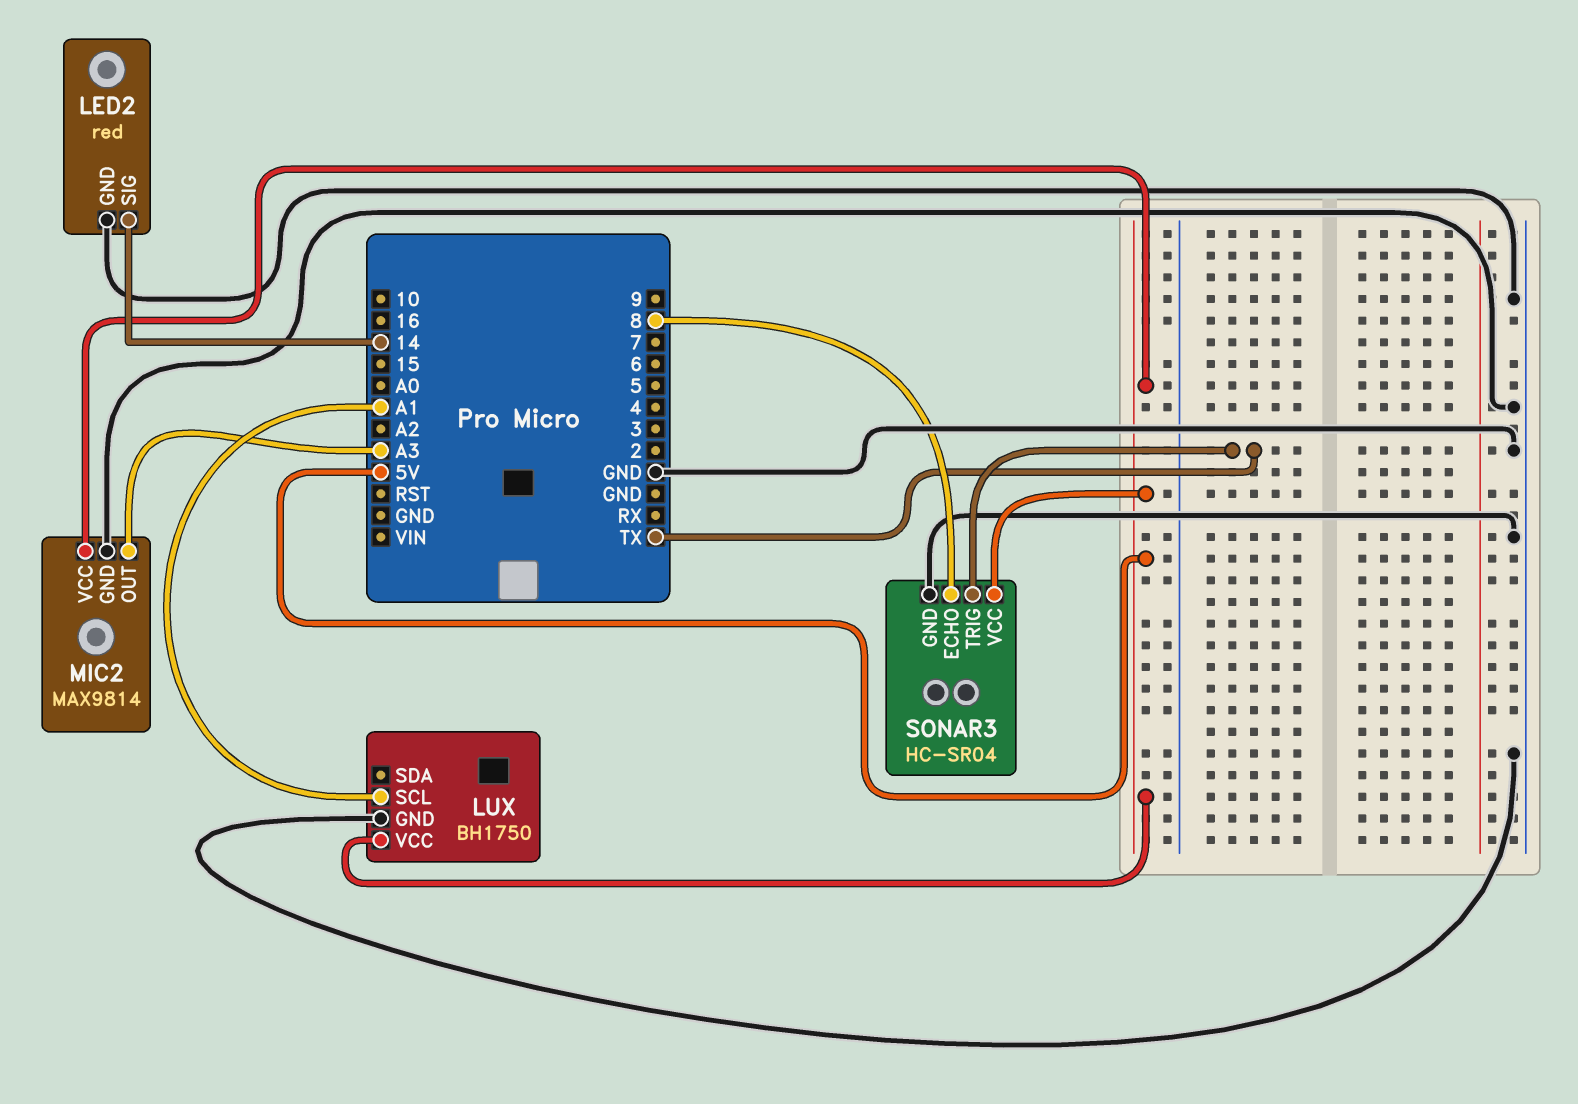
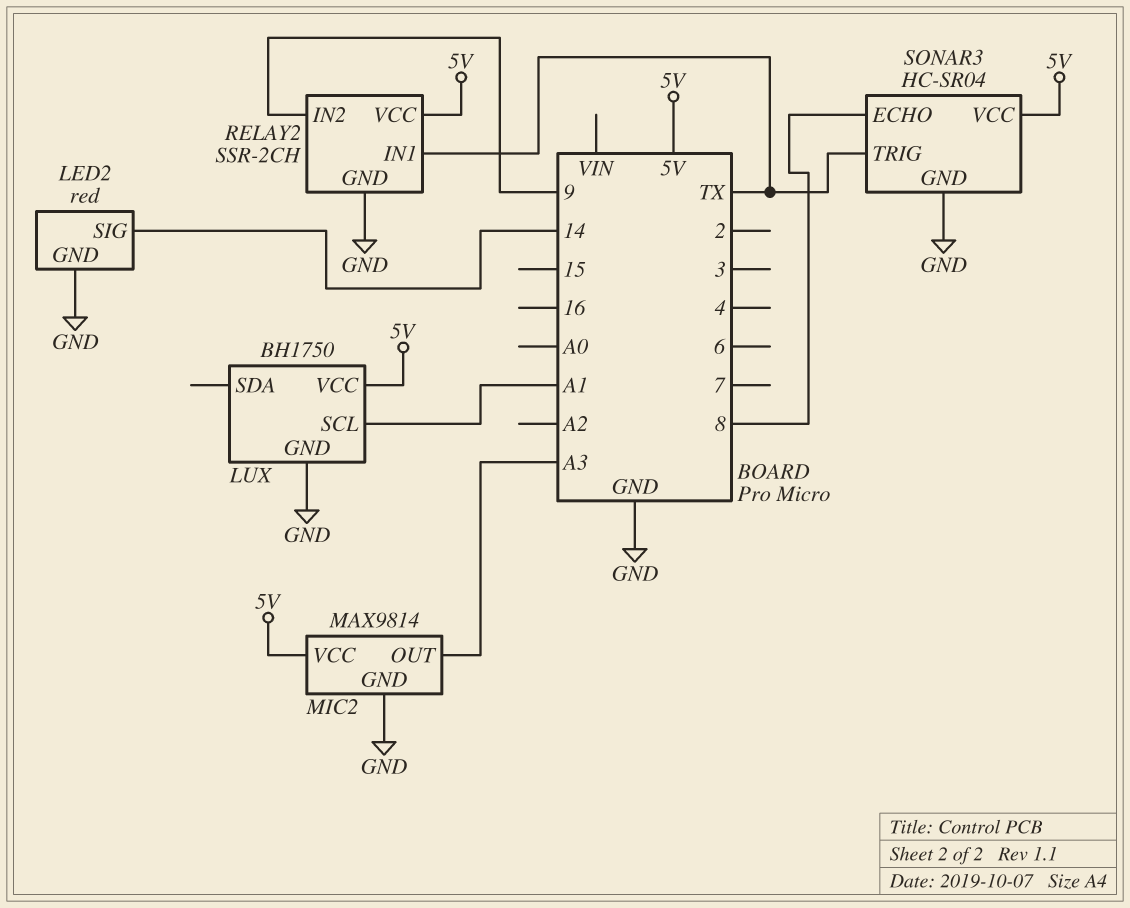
RELAY2: none -> SSR-2CH
RELAY2 pin GND: none -> GND
RELAY2 pin IN1: none -> TX
RELAY2 pin IN2: none -> 9
RELAY2 pin VCC: none -> 5V

